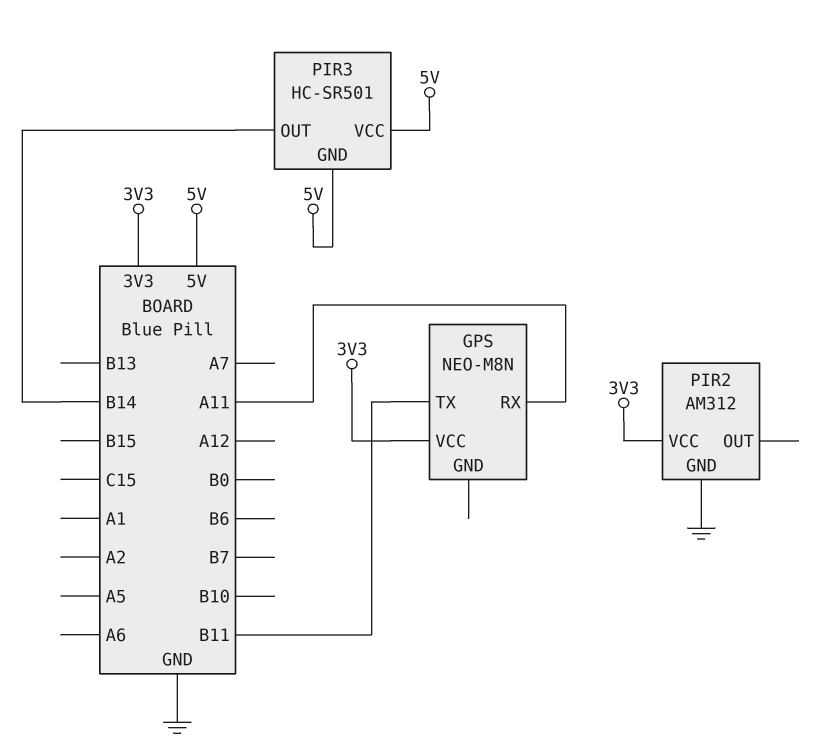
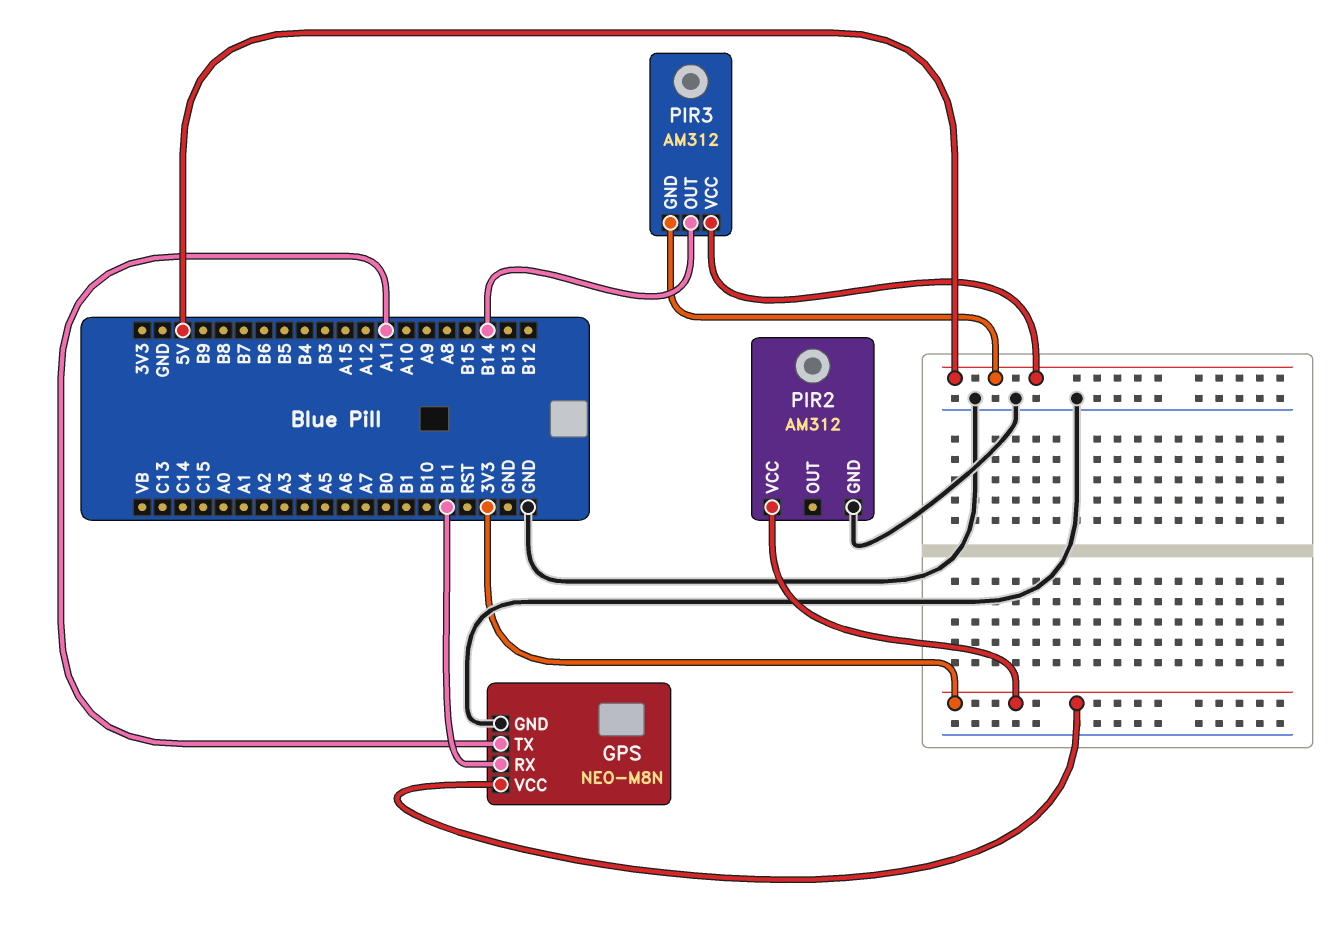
GPS pin GND: none -> GND
GPS pin RX: A11 -> B11
GPS pin TX: B11 -> A11
PIR3: HC-SR501 -> AM312

